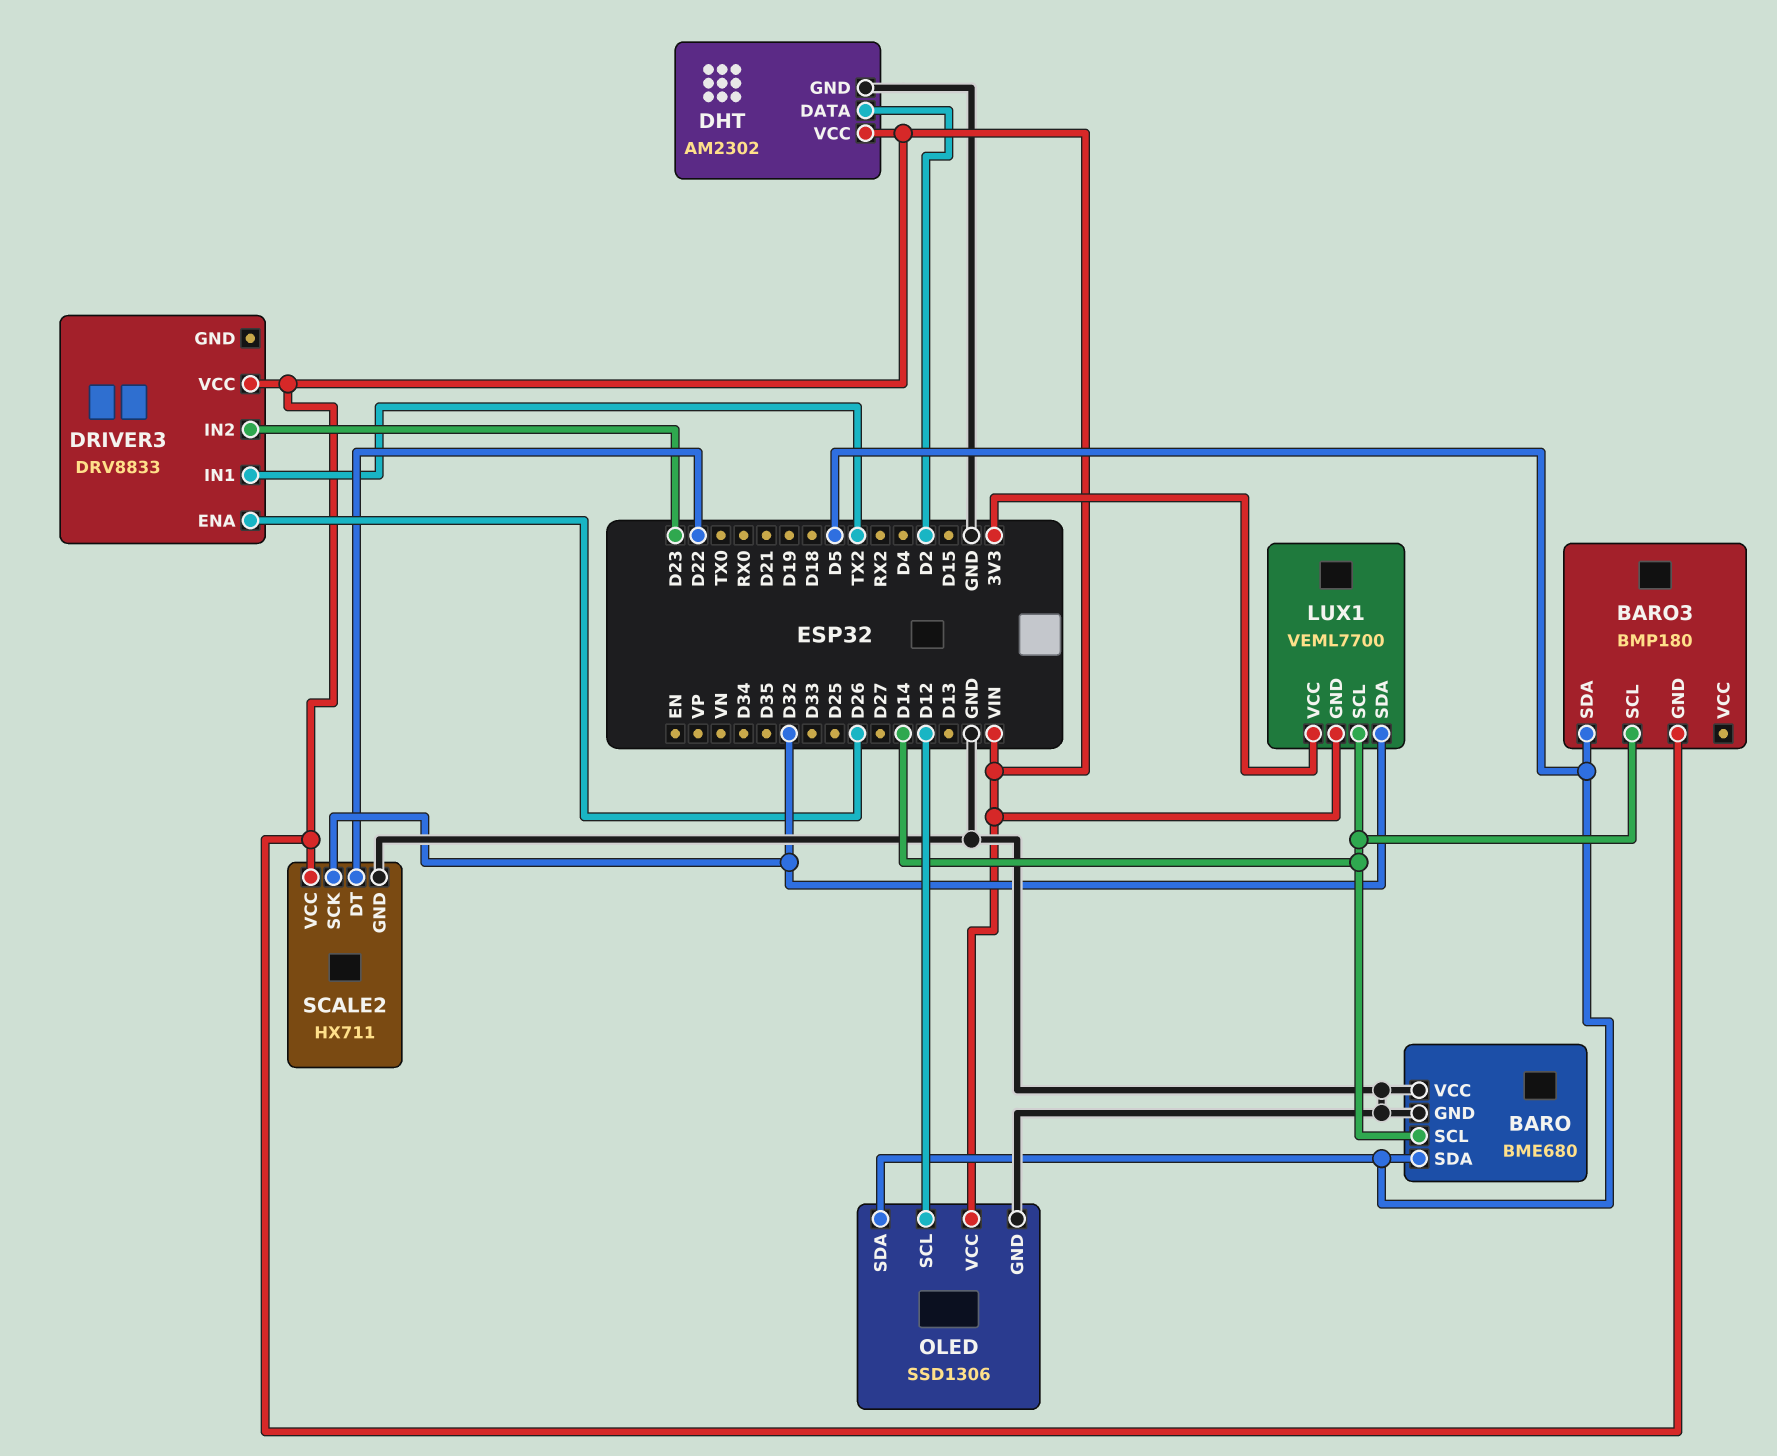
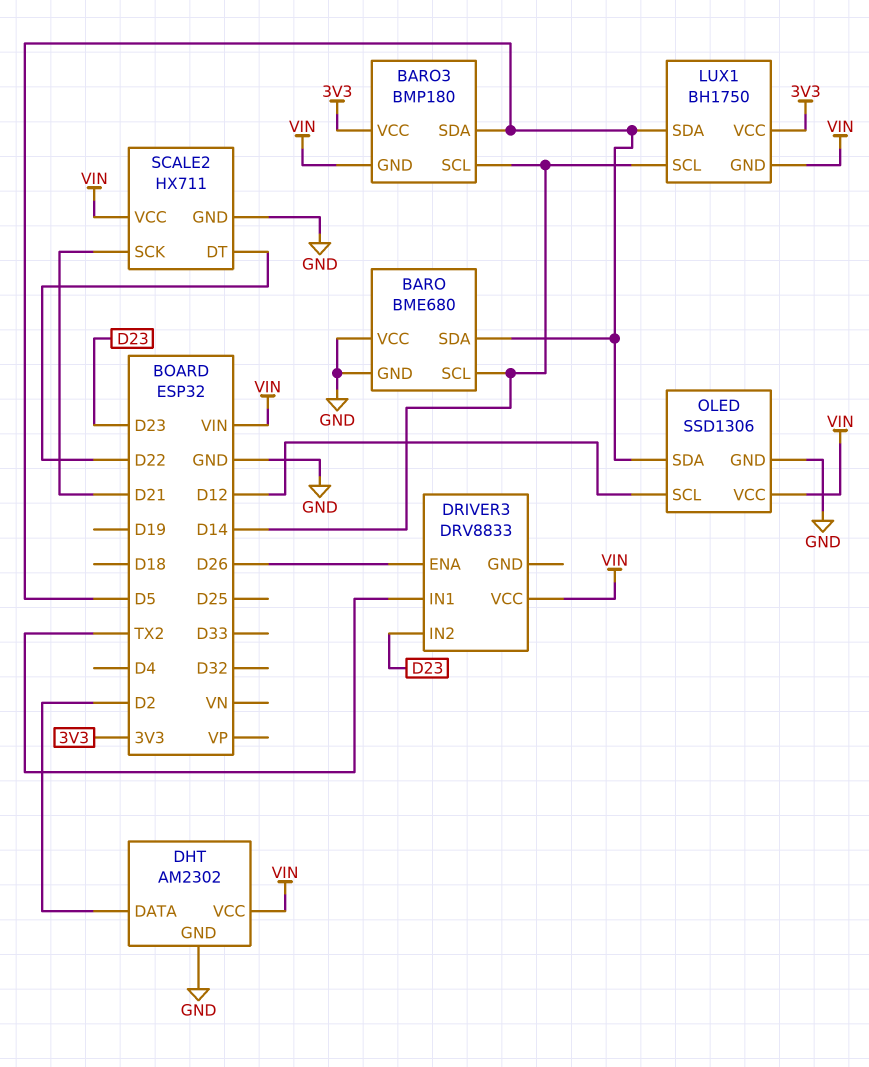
BARO3 pin VCC: none -> 3V3
LUX1: VEML7700 -> BH1750
LUX1 pin SDA: D32 -> D5
SCALE2 pin SCK: D32 -> D21

